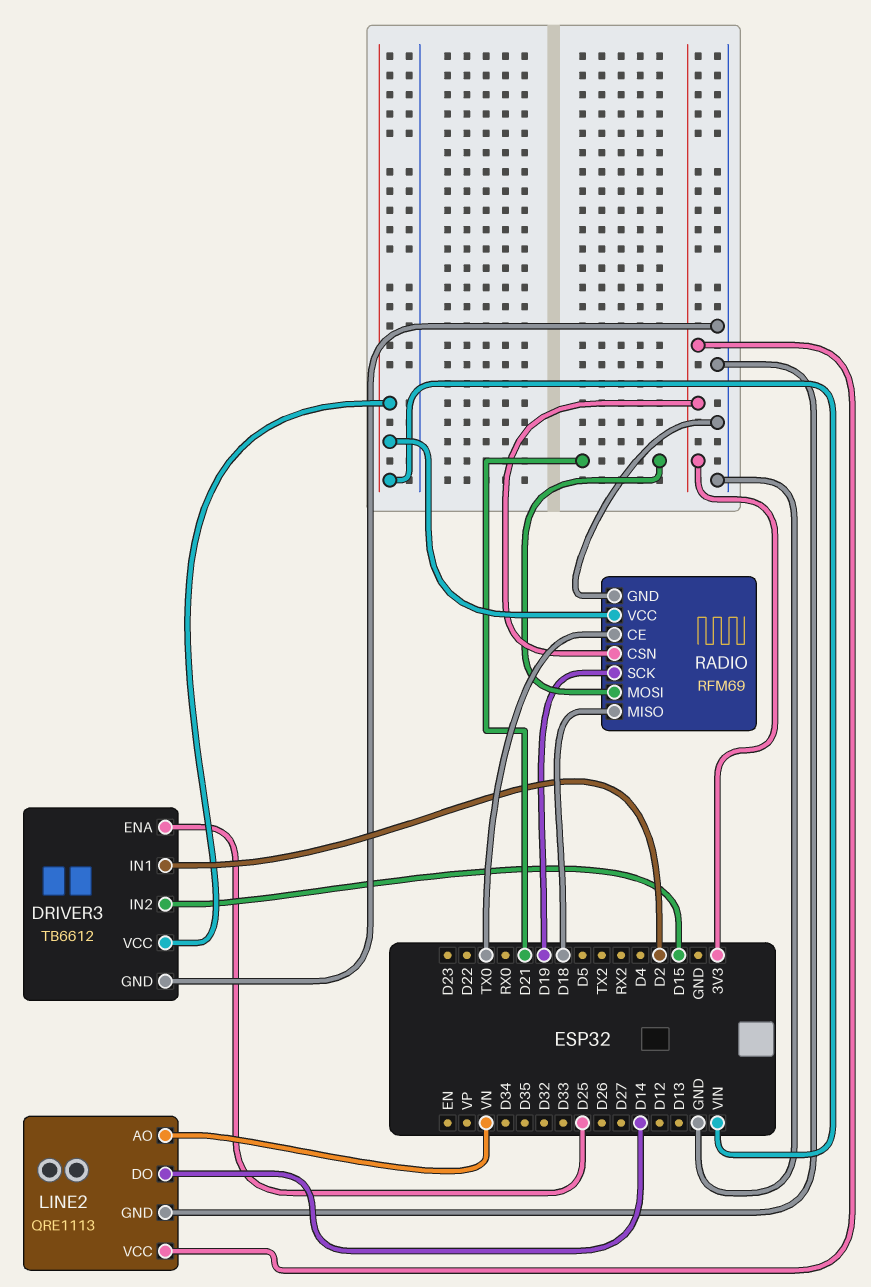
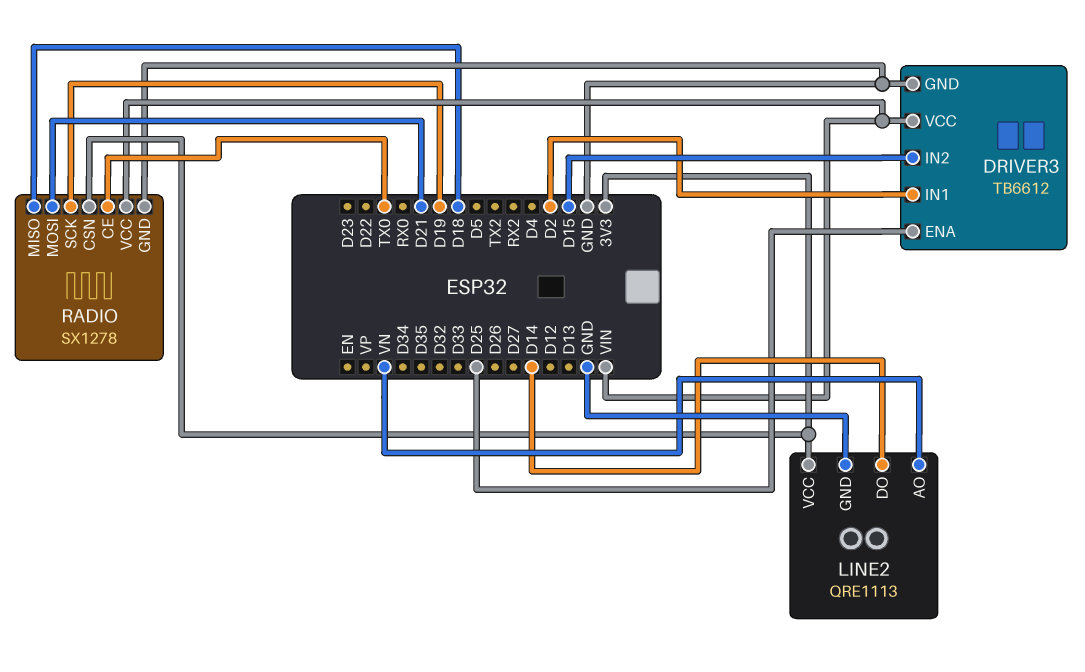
RADIO: RFM69 -> SX1278

